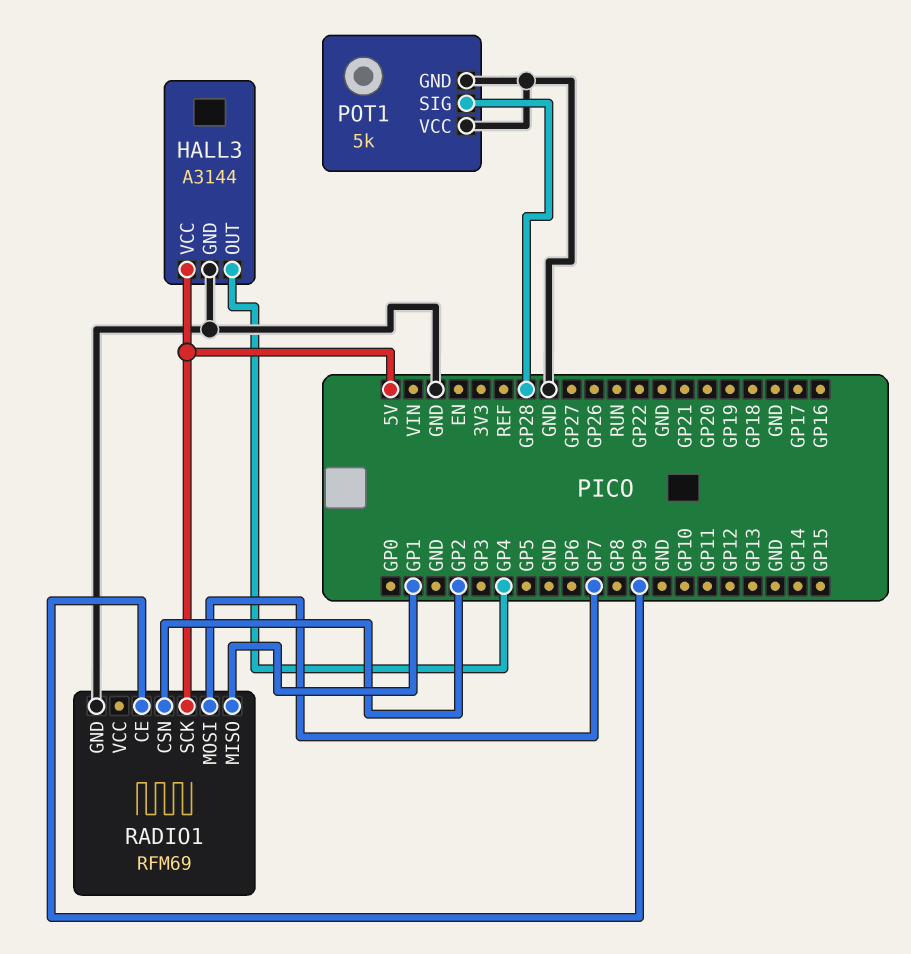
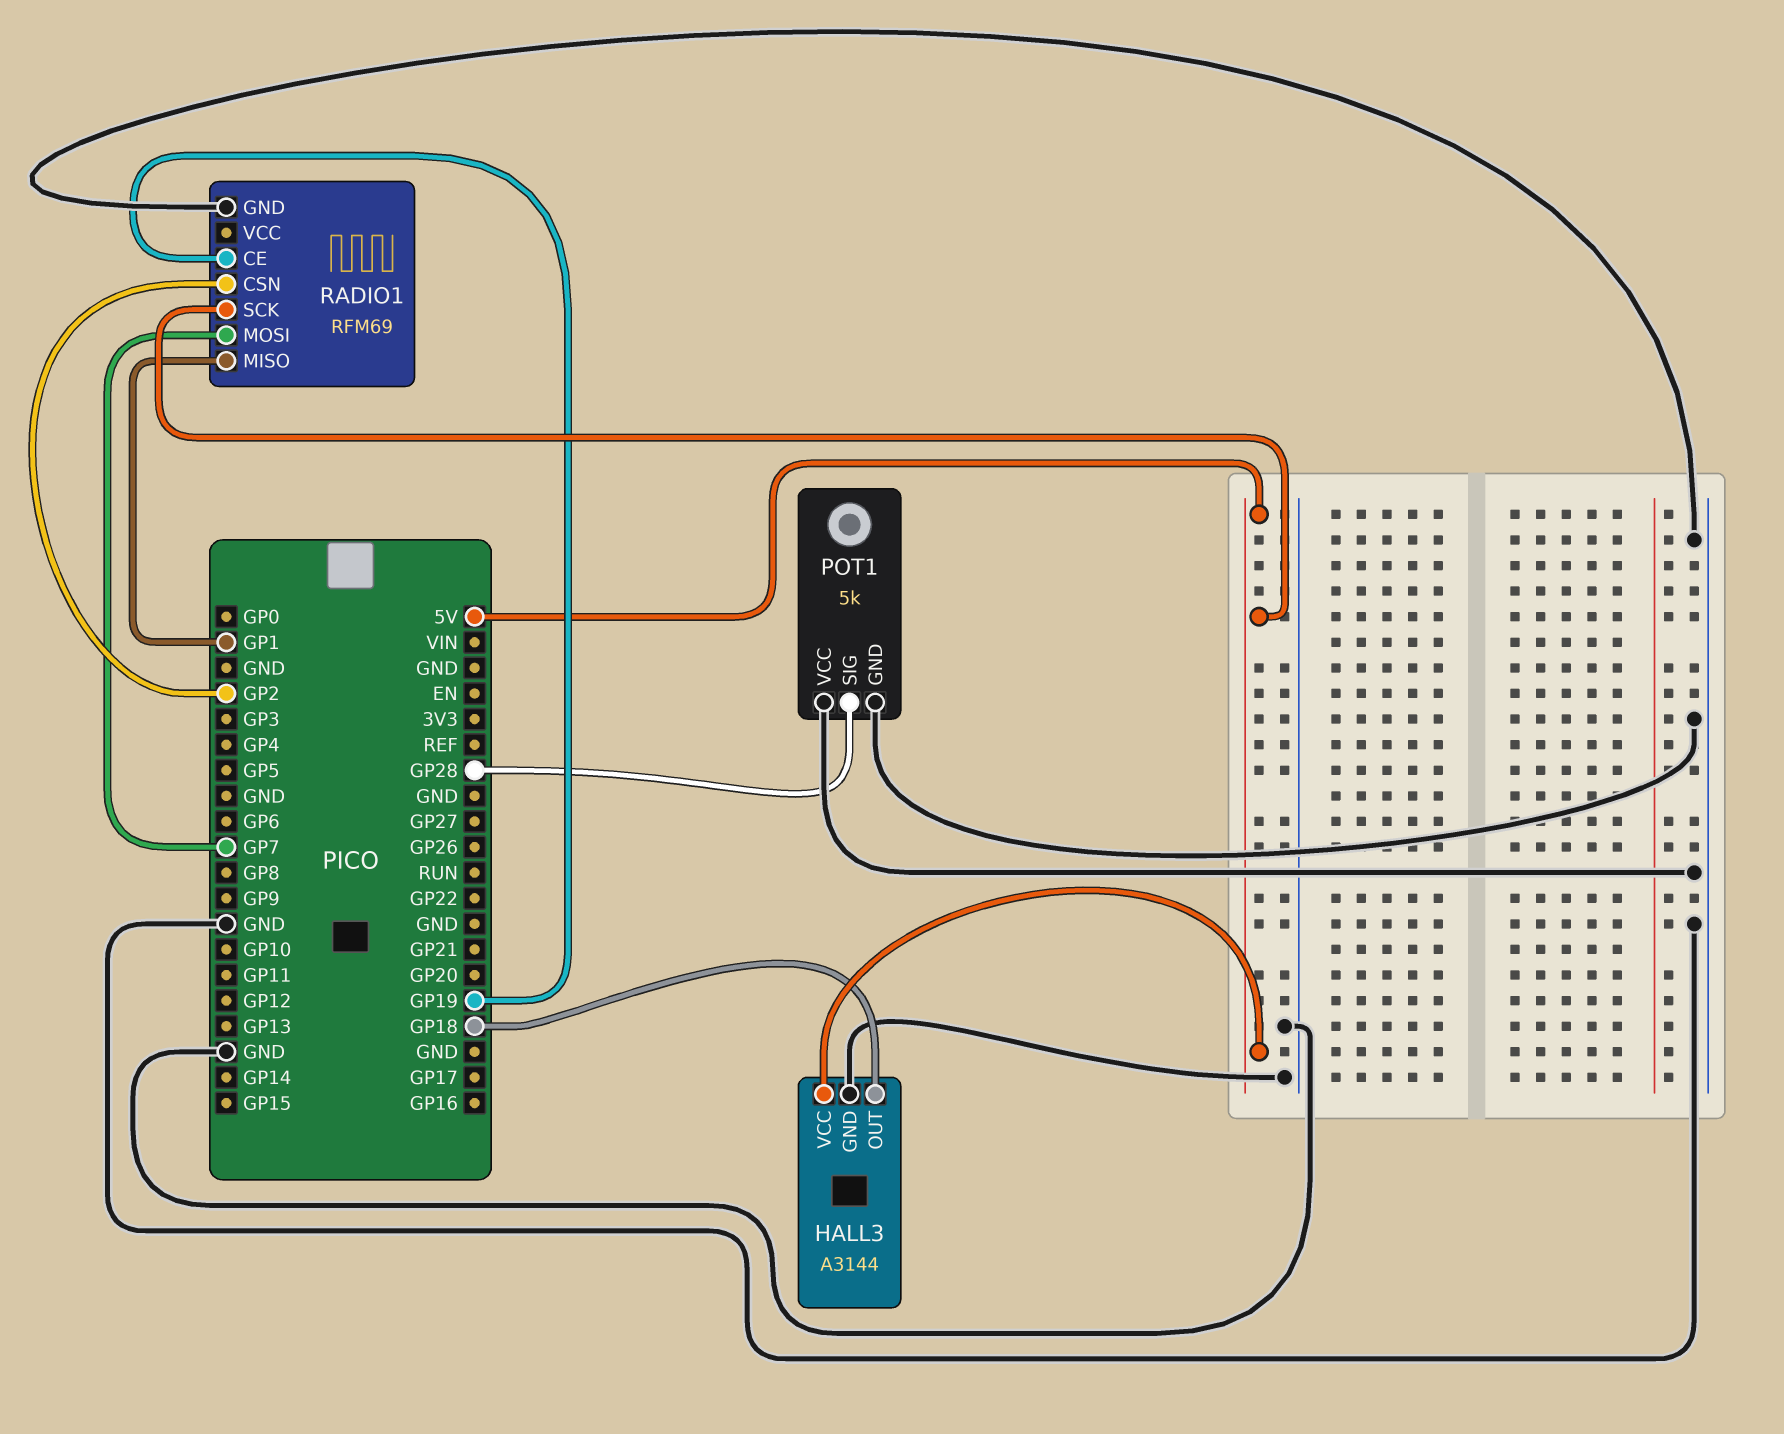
HALL3 pin OUT: GP4 -> GP18
RADIO1 pin CE: GP9 -> GP19

